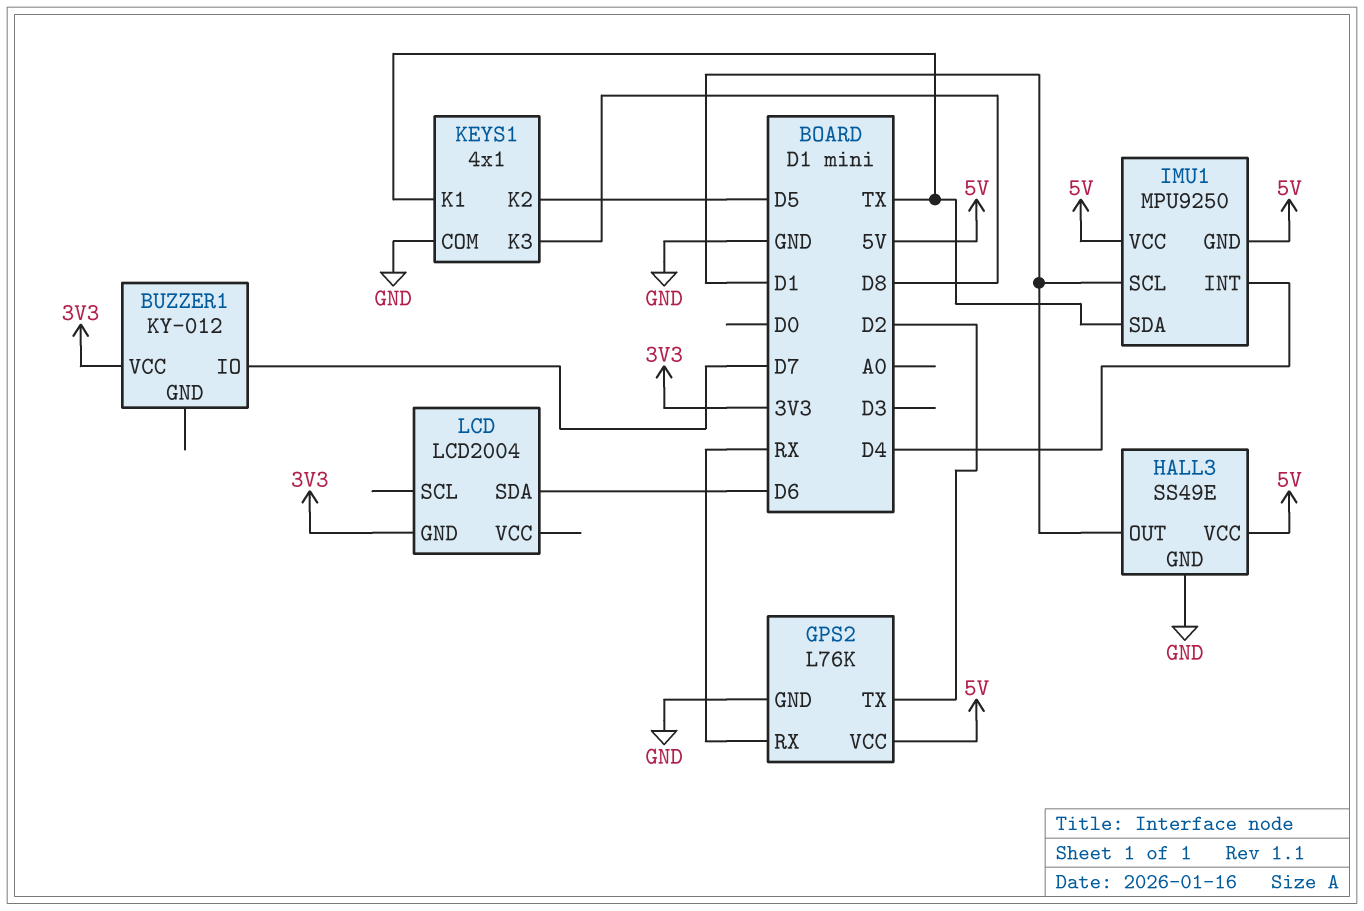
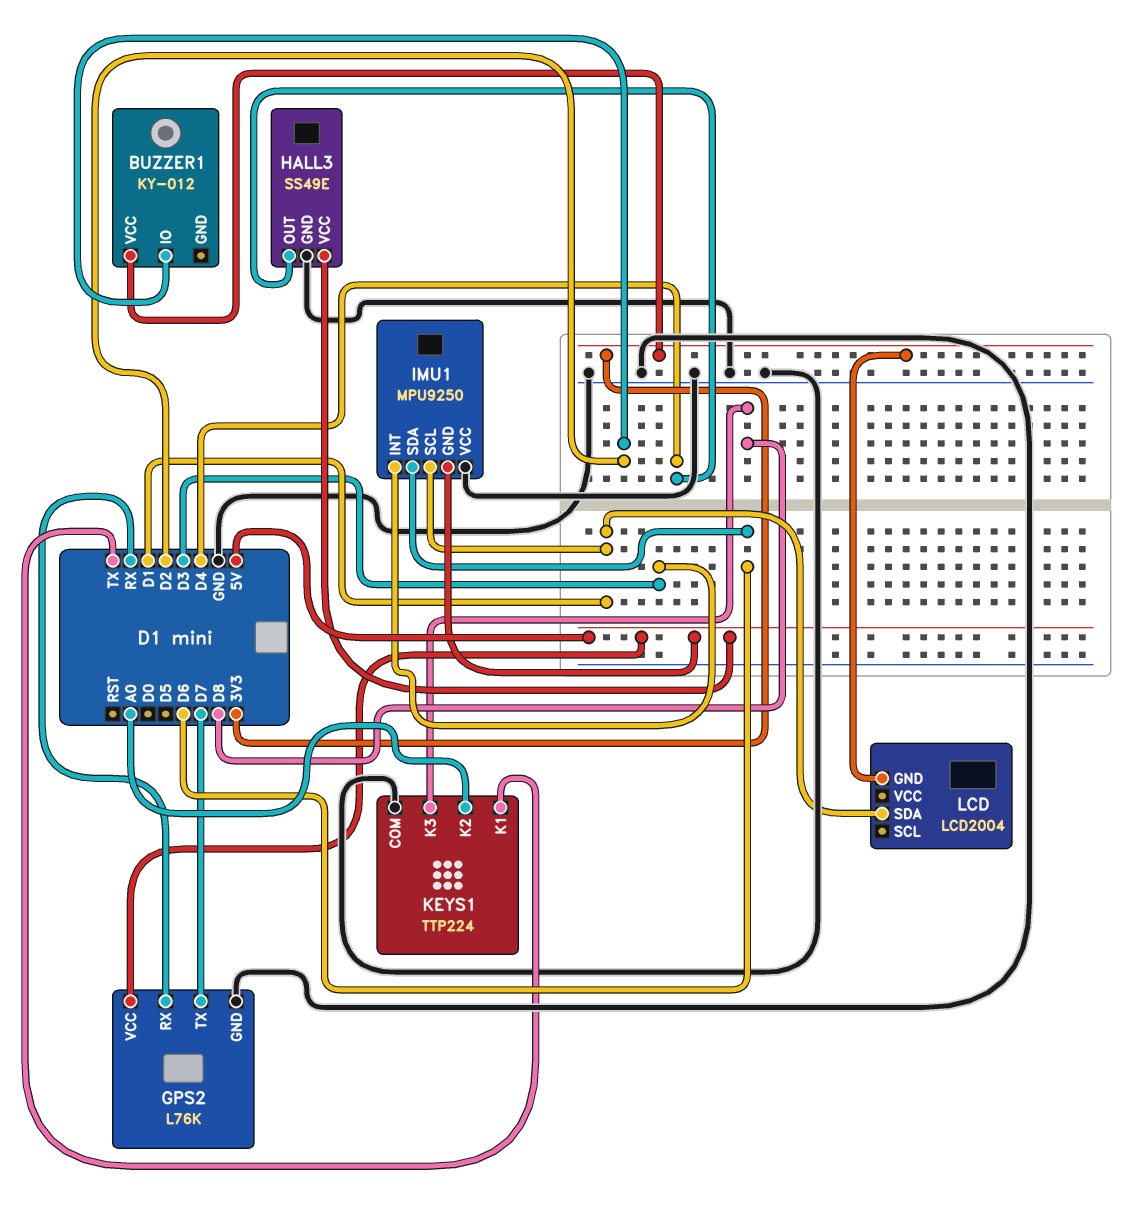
BUZZER1 pin IO: D7 -> D2
GPS2 pin TX: D2 -> D7
HALL3 pin OUT: D1 -> D4
IMU1 pin INT: D4 -> D3
IMU1 pin SDA: TX -> D6
IMU1 pin VCC: 5V -> GND
KEYS1: 4x1 -> TTP224
KEYS1 pin K2: D5 -> A0
LCD pin SDA: D6 -> D1

